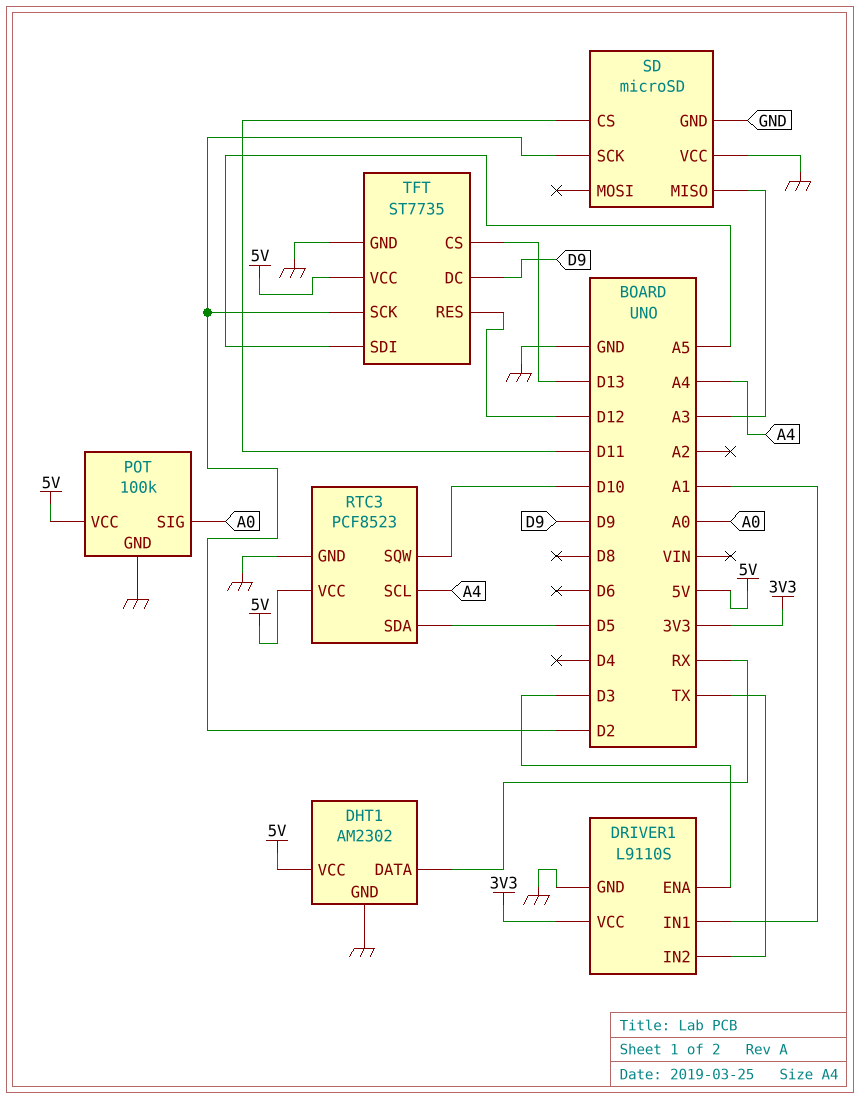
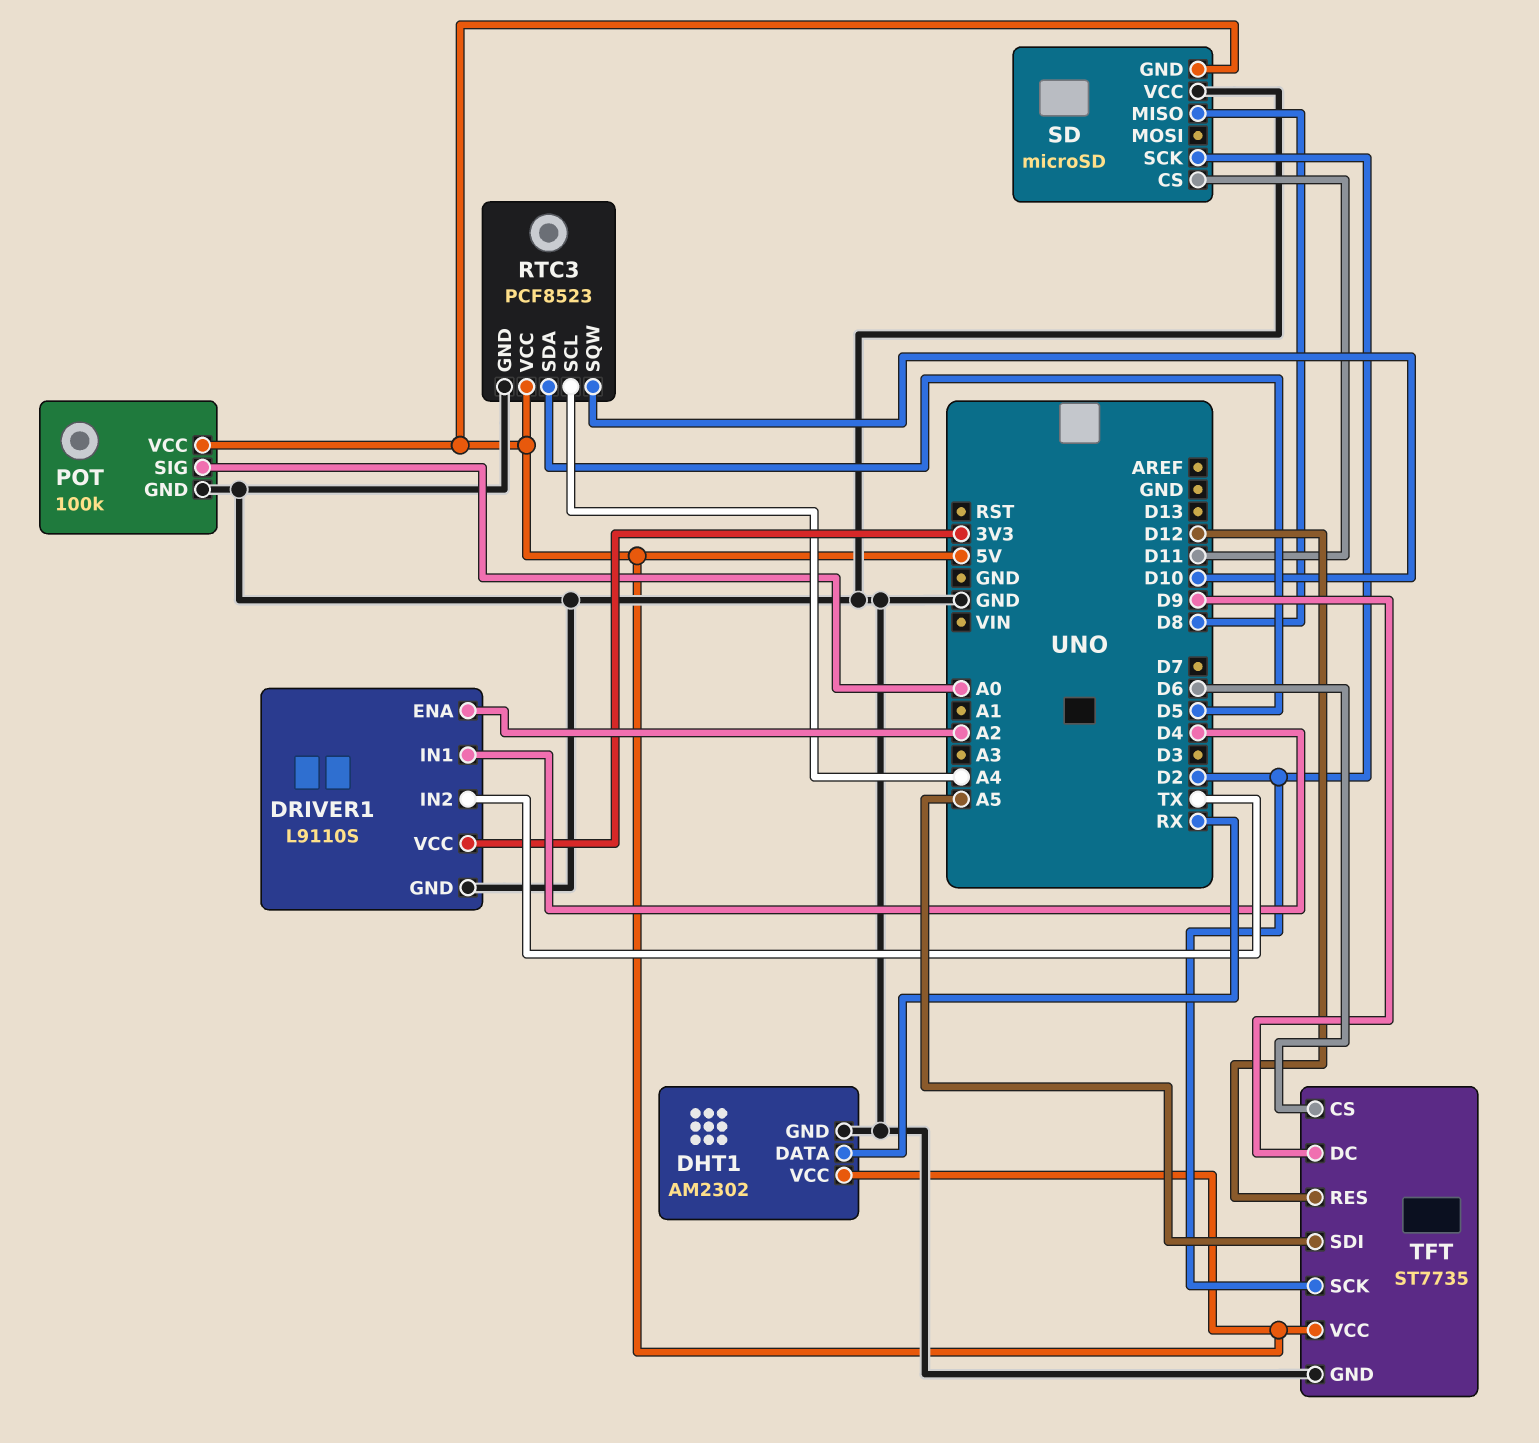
DRIVER1 pin ENA: D3 -> A2
DRIVER1 pin IN1: A1 -> D4
SD pin GND: GND -> 5V
SD pin MISO: A3 -> D8
TFT pin CS: D13 -> D6

